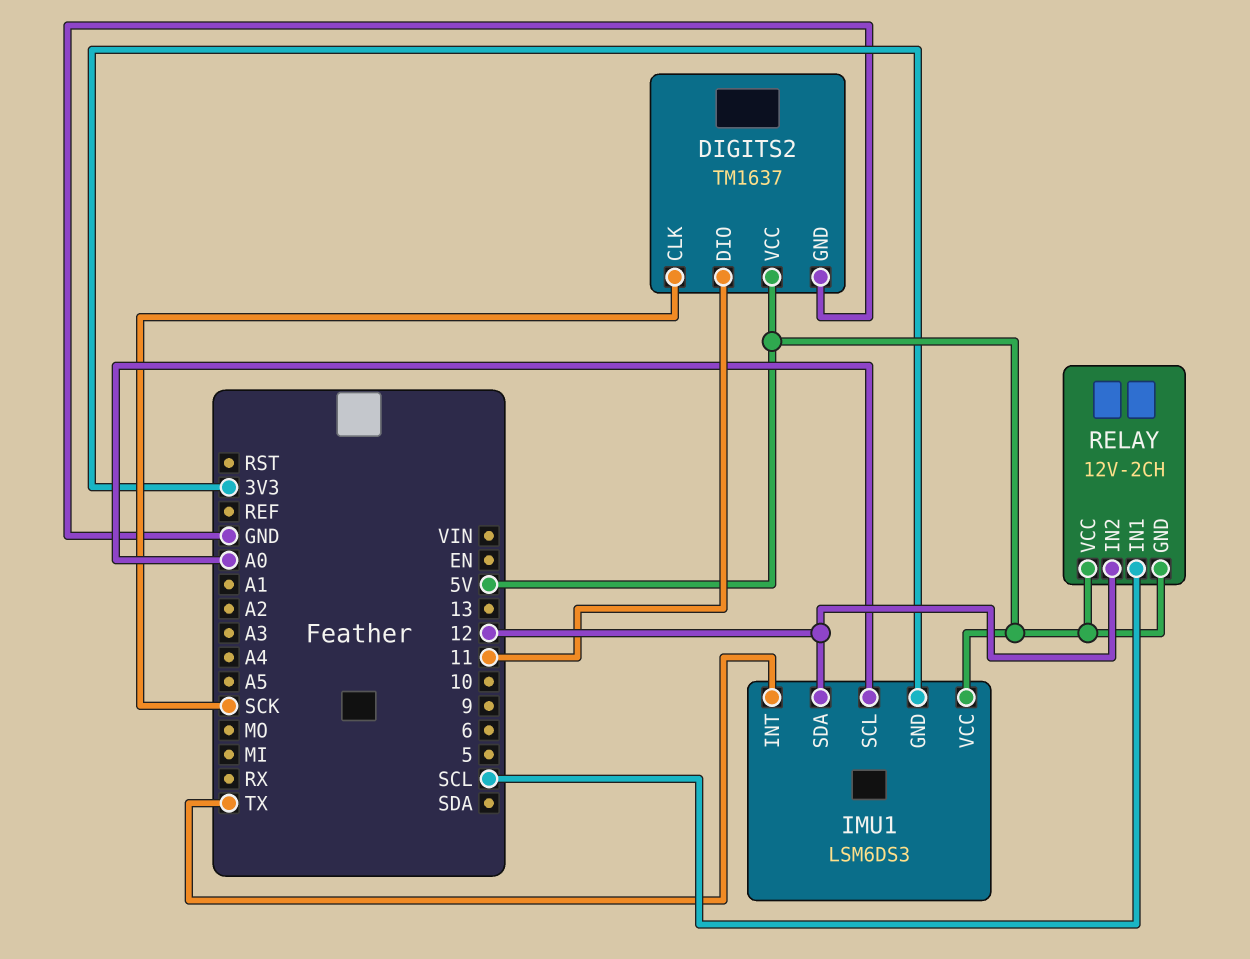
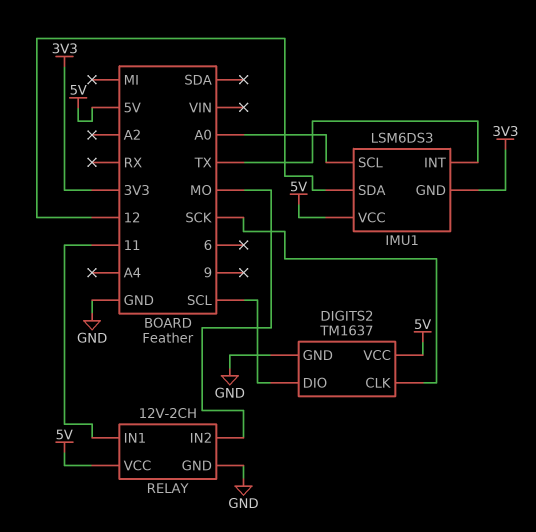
DIGITS2 pin DIO: 11 -> SCL
RELAY pin GND: 5V -> GND
RELAY pin IN1: SCL -> 11
RELAY pin IN2: 12 -> MO

